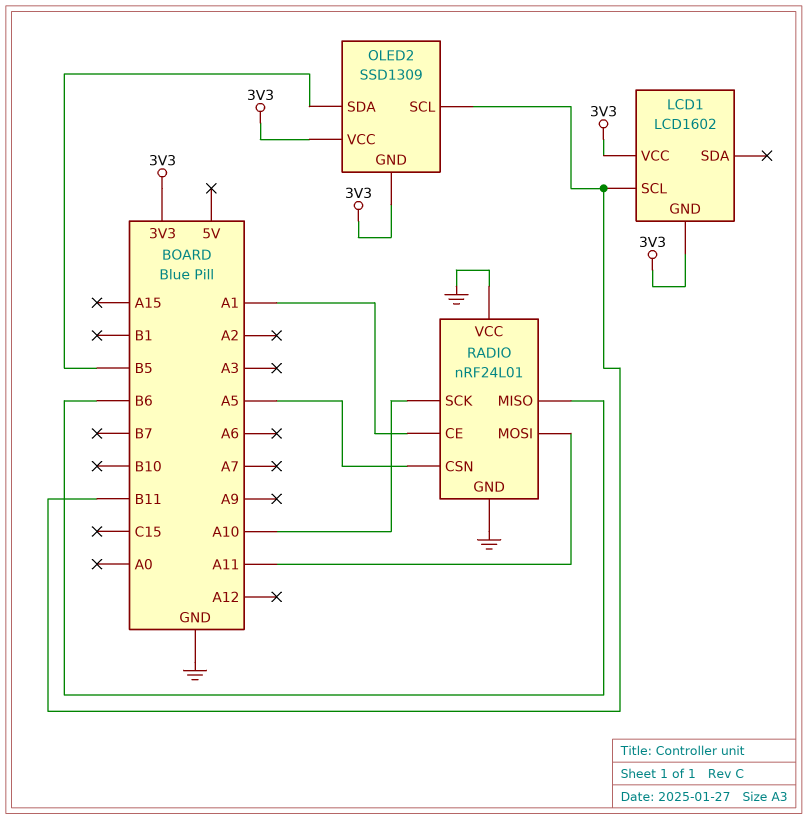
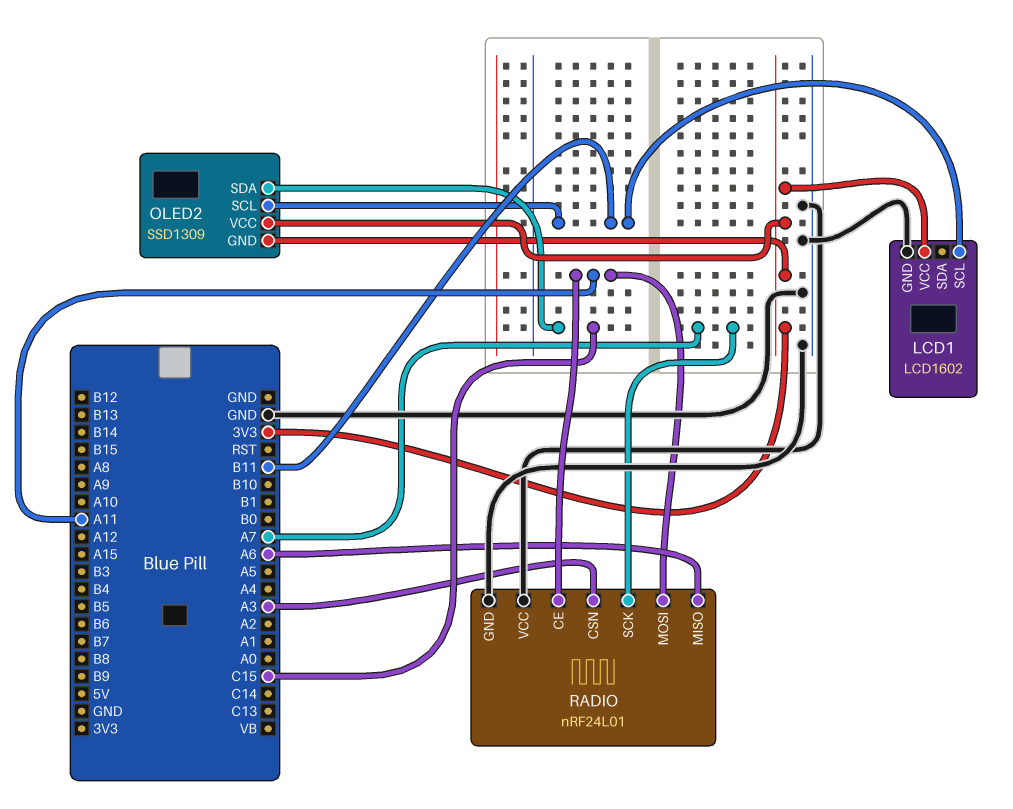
LCD1 pin GND: 3V3 -> GND
OLED2 pin SDA: B5 -> C15
RADIO pin CE: A1 -> A11
RADIO pin CSN: A5 -> A3
RADIO pin MISO: B6 -> A6
RADIO pin SCK: A10 -> A7

